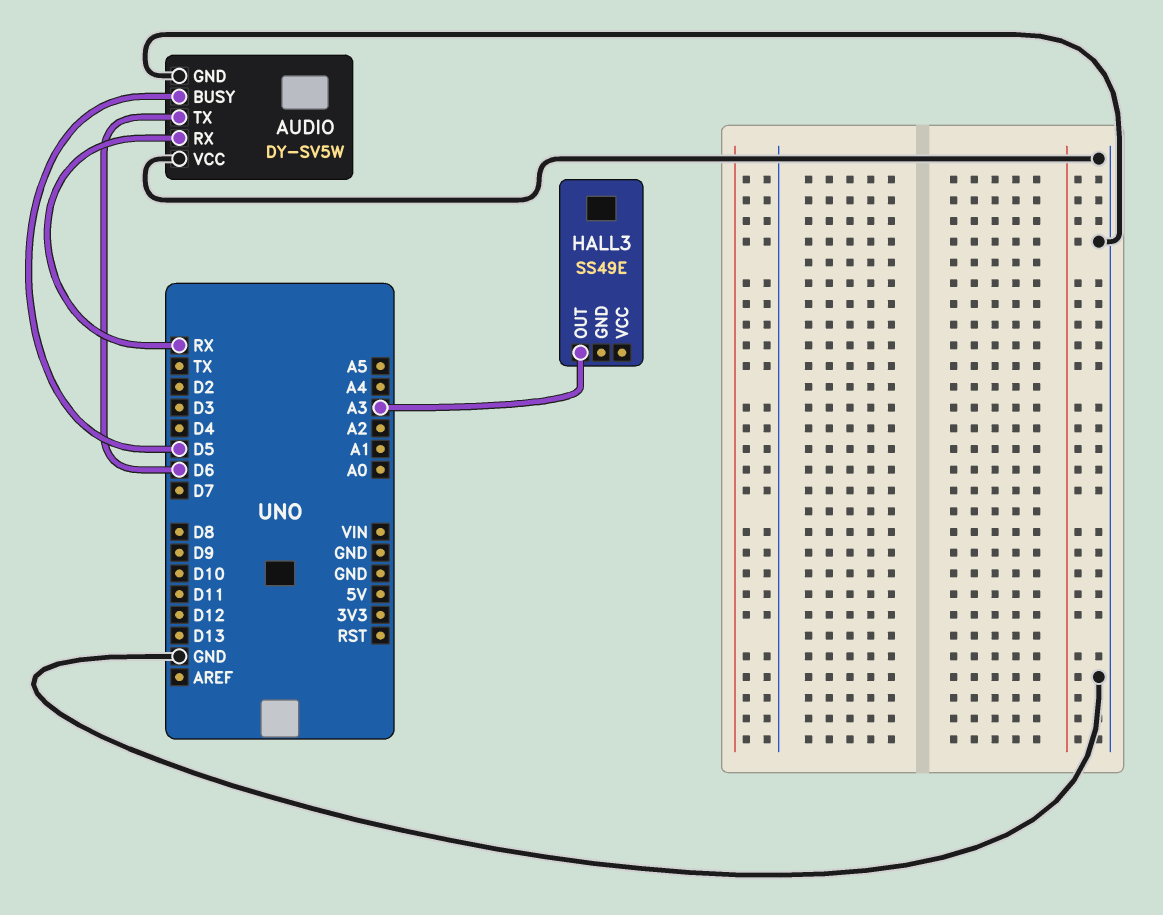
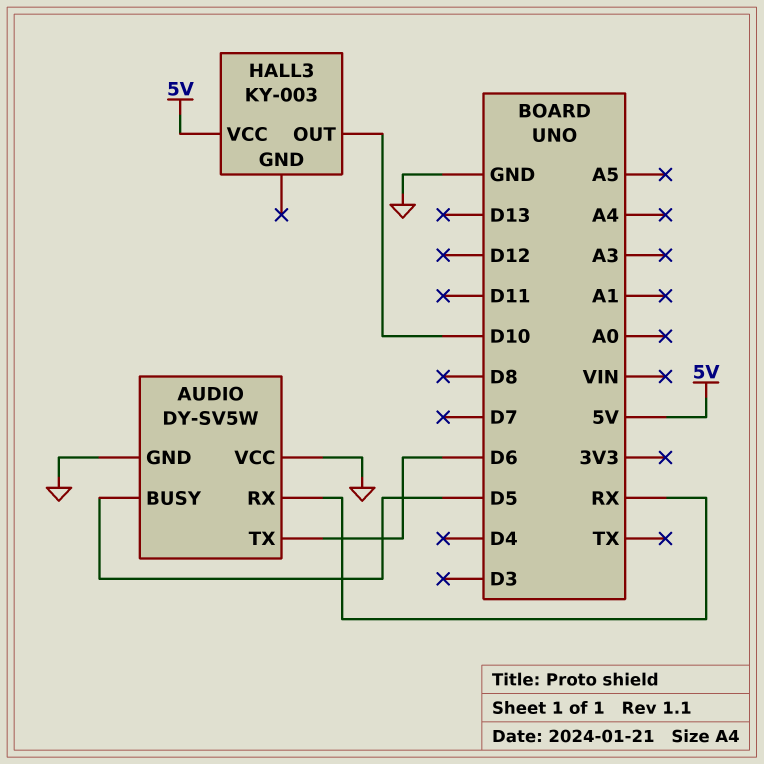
HALL3: SS49E -> KY-003
HALL3 pin OUT: A3 -> D10
HALL3 pin VCC: none -> 5V

